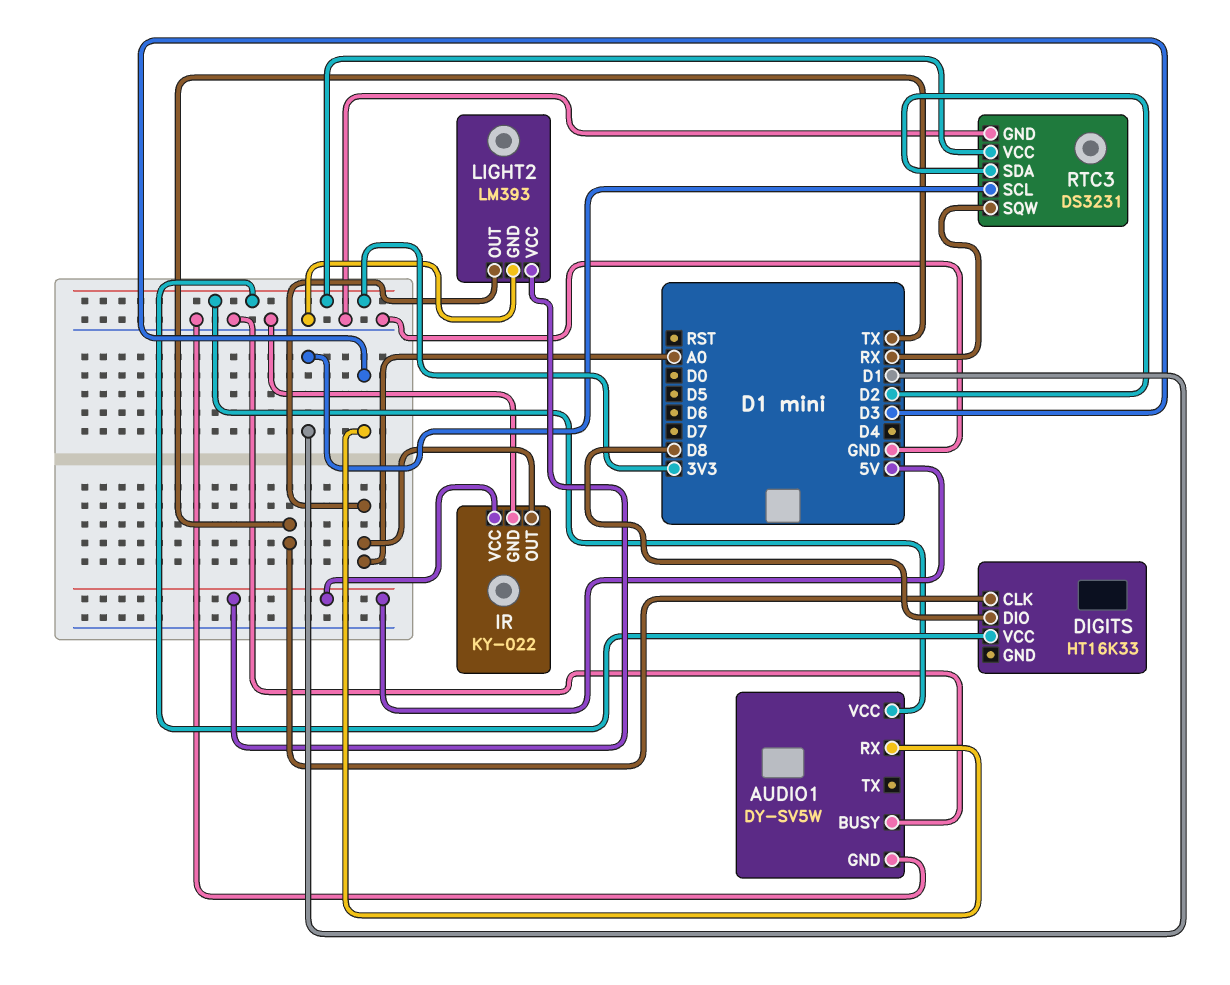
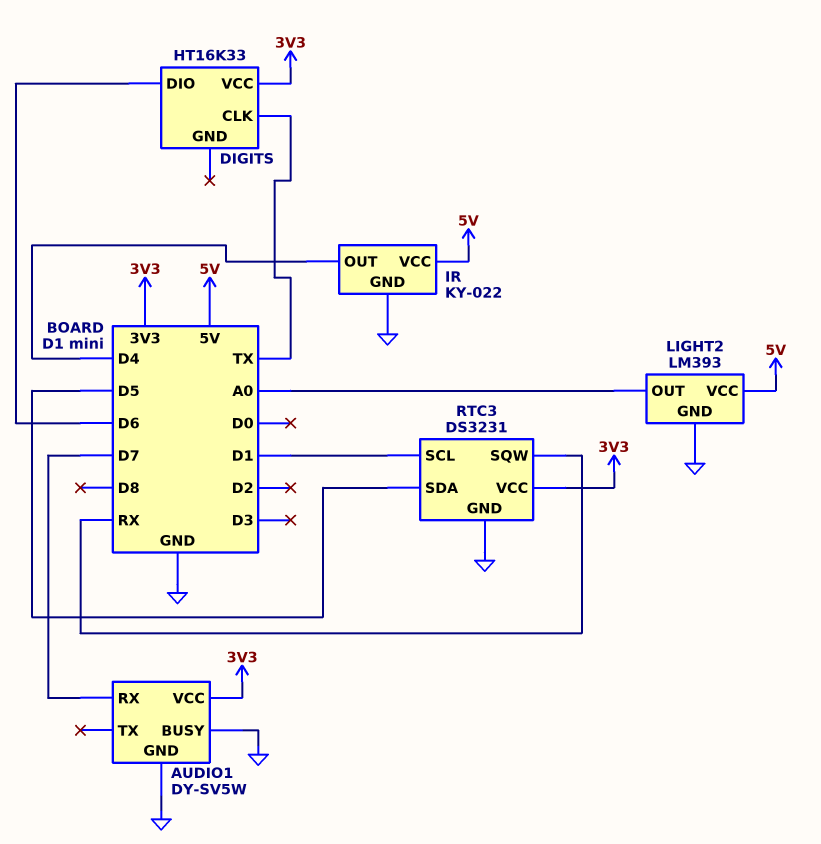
AUDIO1 pin RX: D3 -> D7
DIGITS pin DIO: D8 -> D6
IR pin OUT: A0 -> D4
RTC3 pin SDA: D2 -> D5

